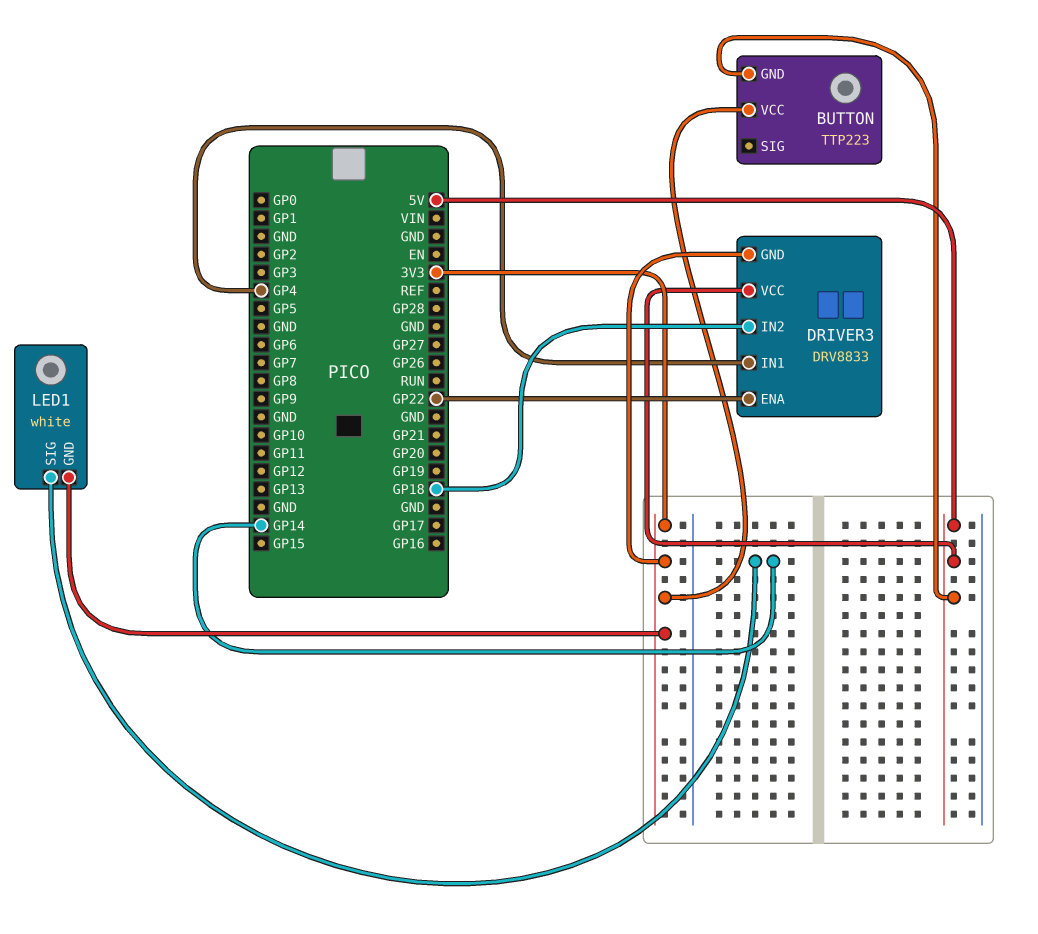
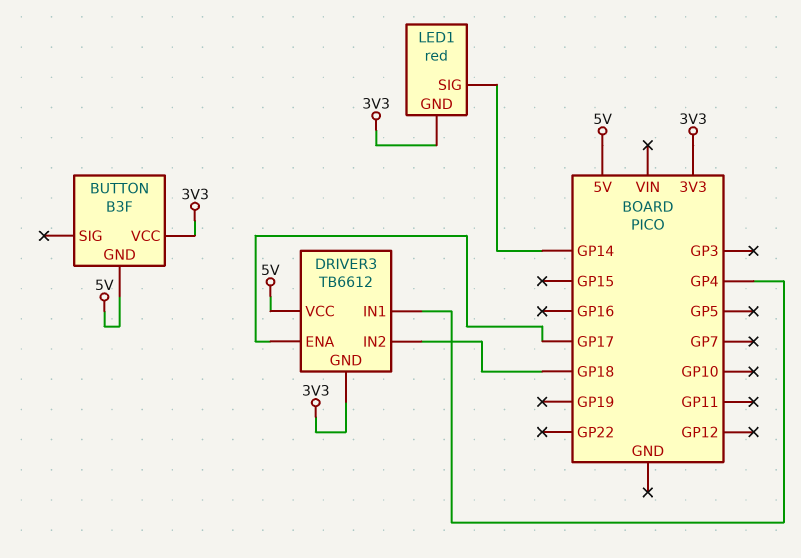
BUTTON: TTP223 -> B3F
DRIVER3: DRV8833 -> TB6612
DRIVER3 pin ENA: GP22 -> GP17
LED1: white -> red

